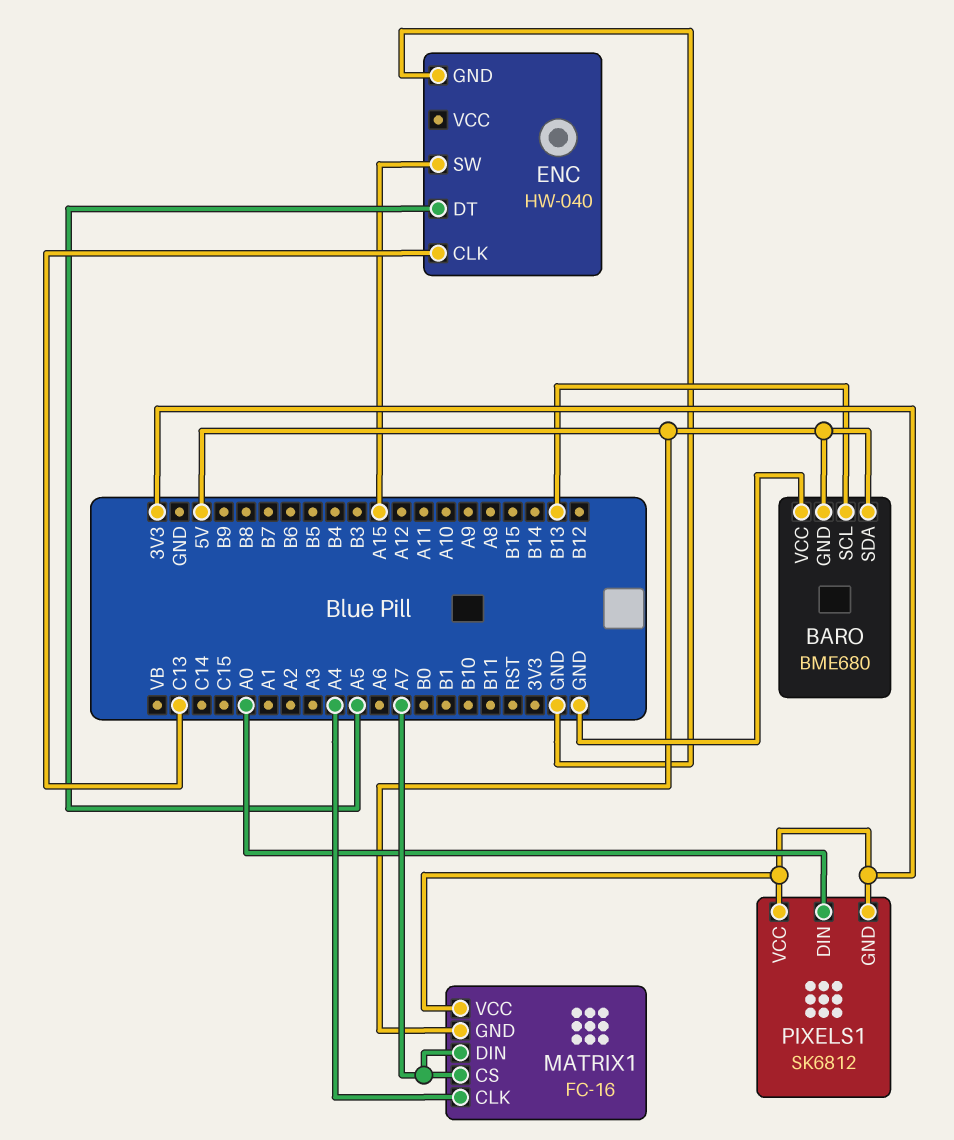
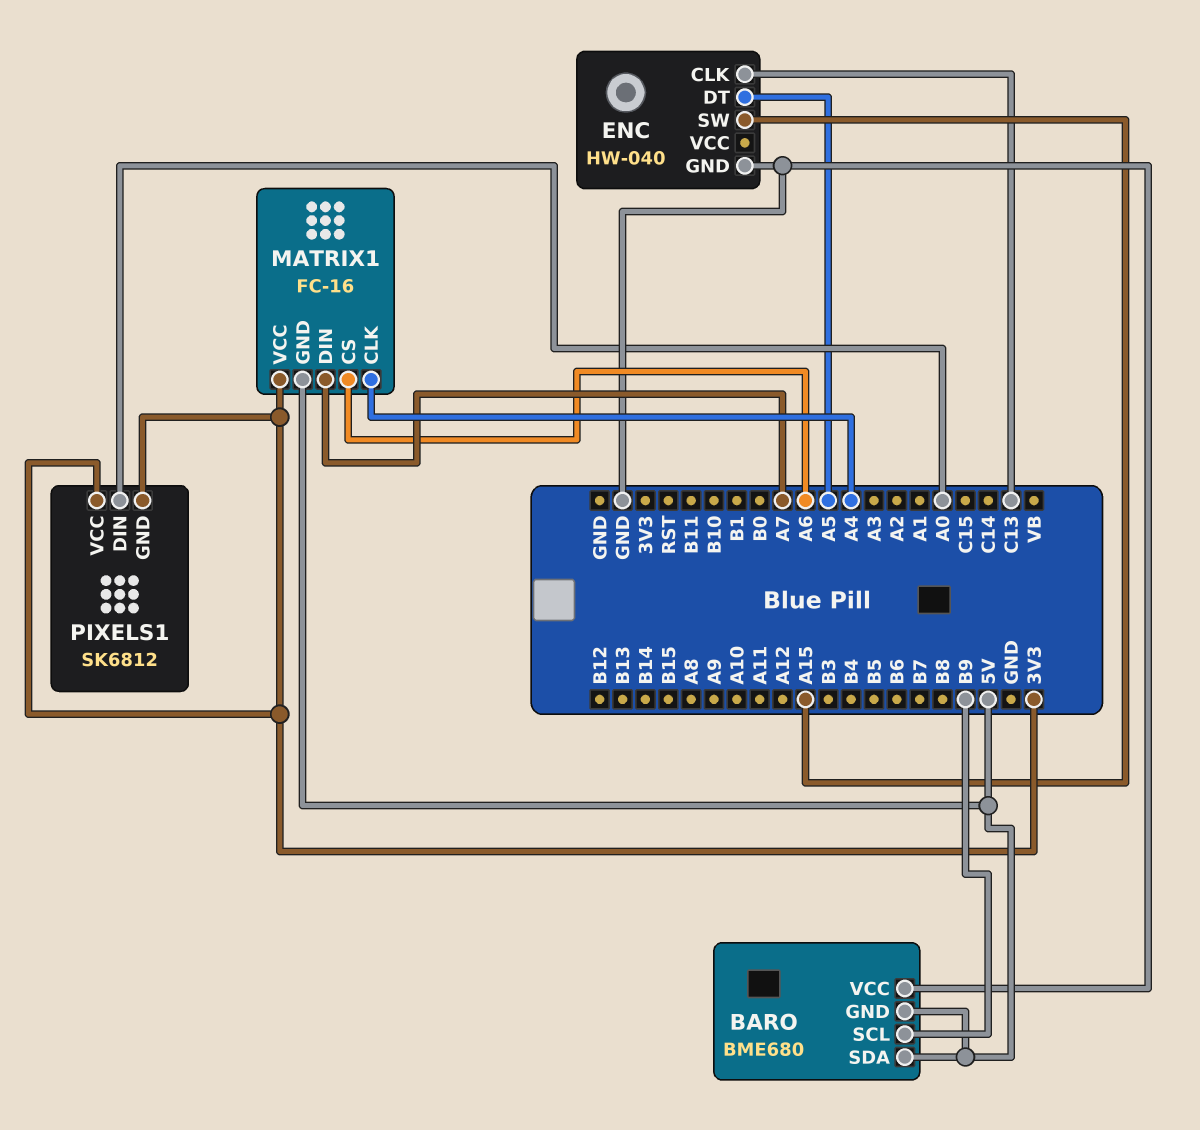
BARO pin SCL: B13 -> B9
MATRIX1 pin CS: A7 -> A6

